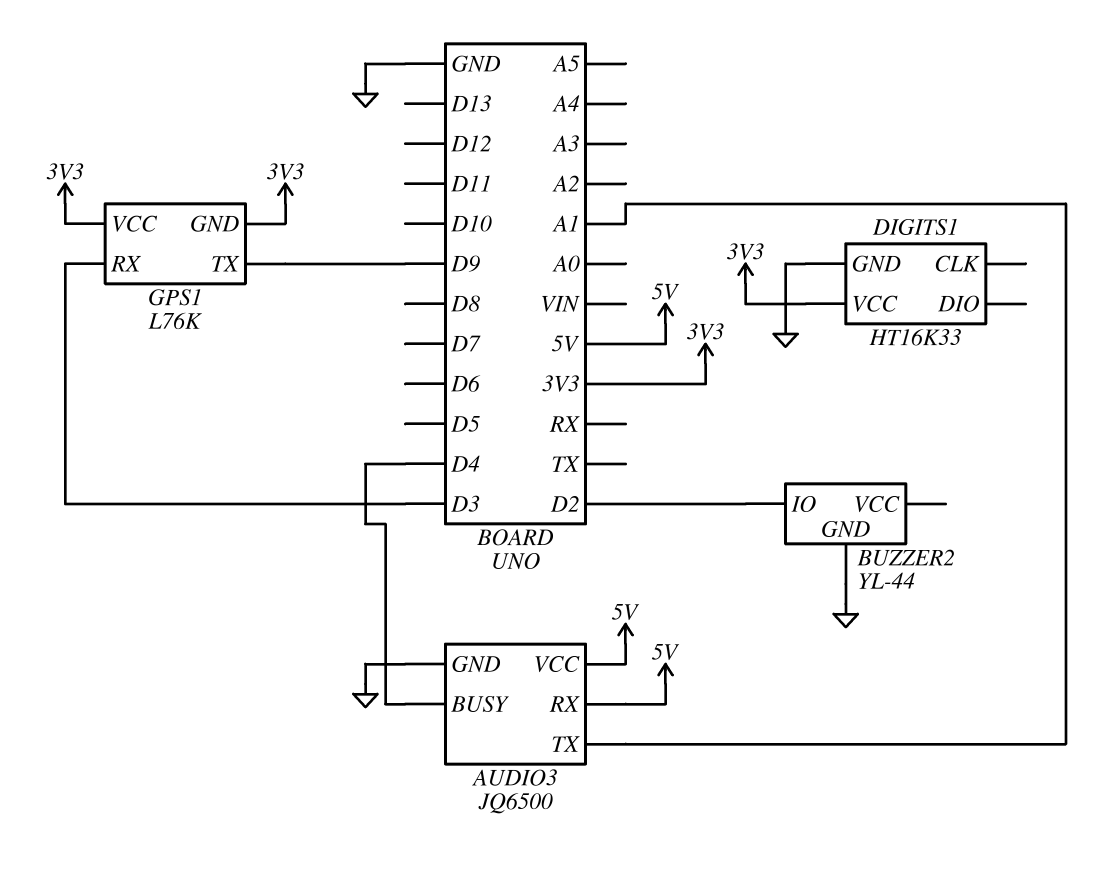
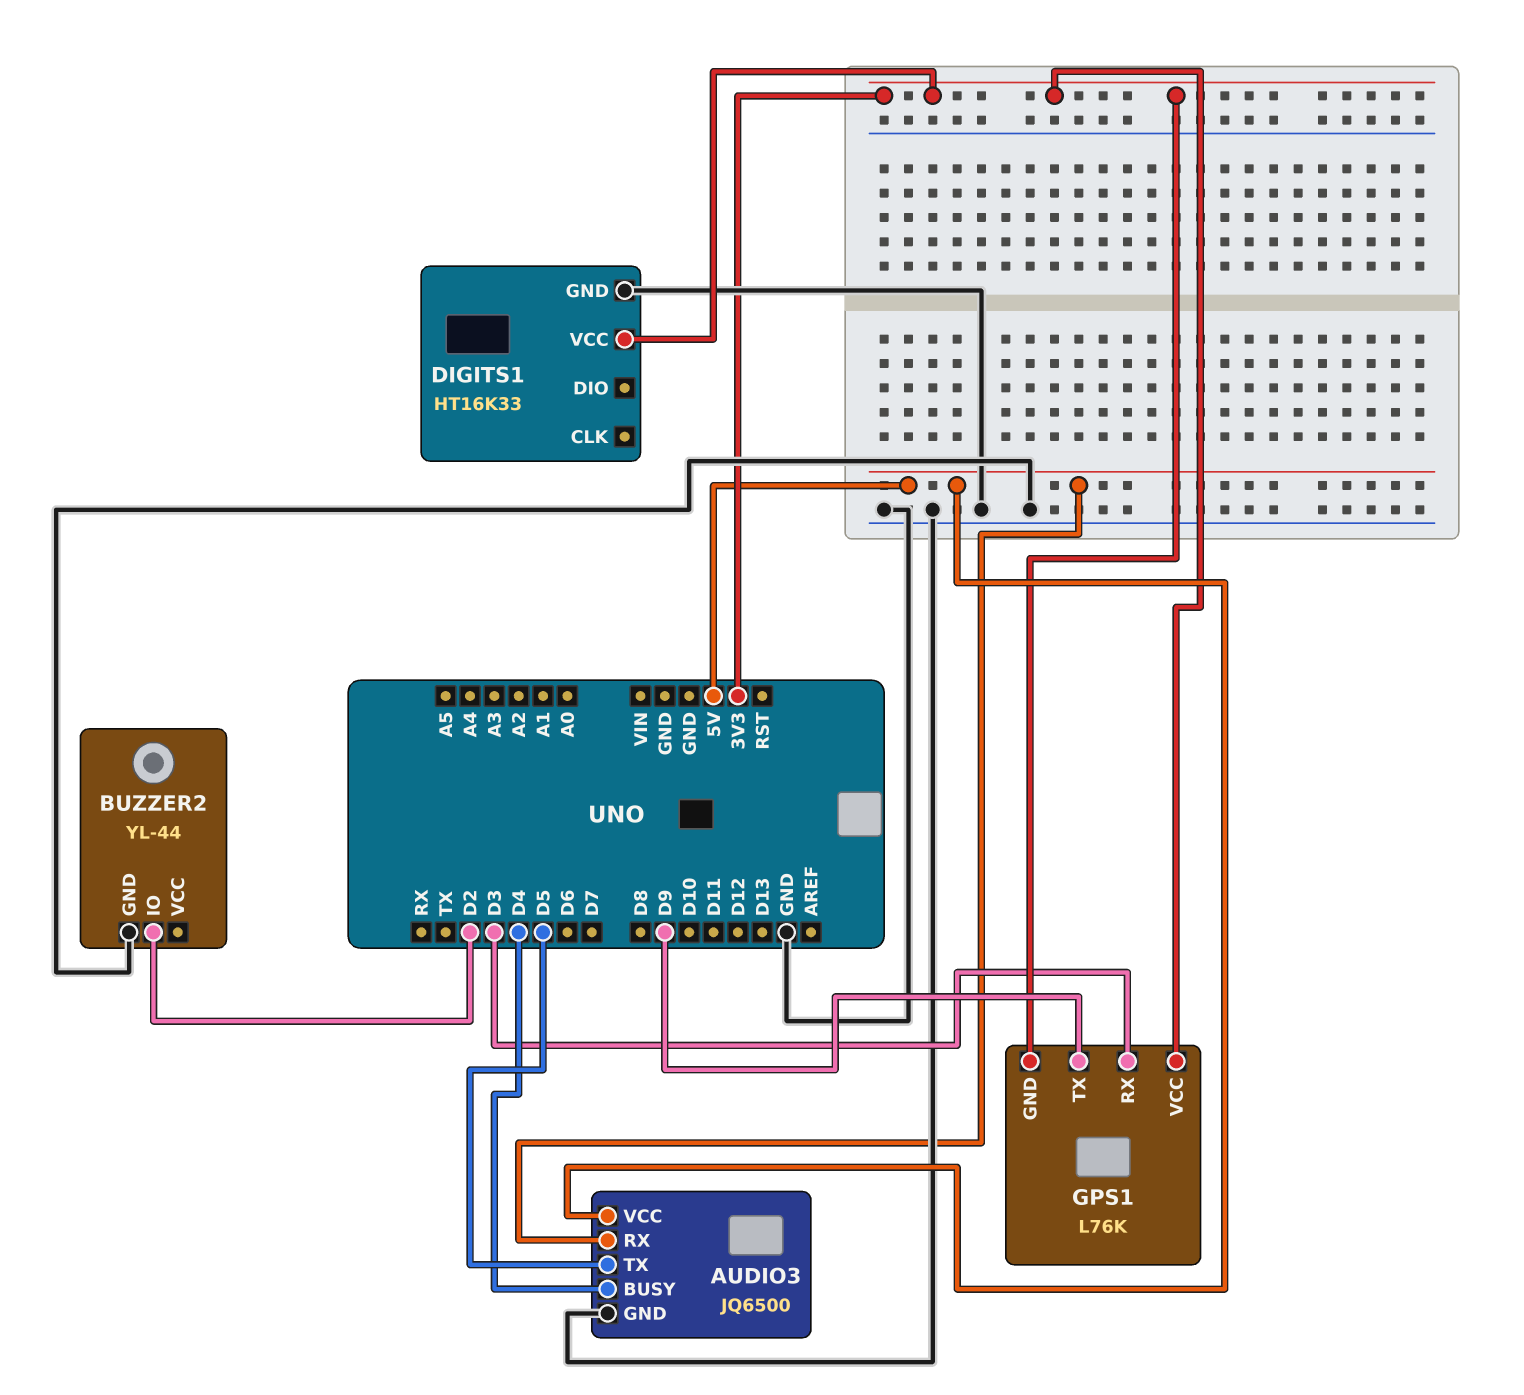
AUDIO3 pin TX: A1 -> D5

